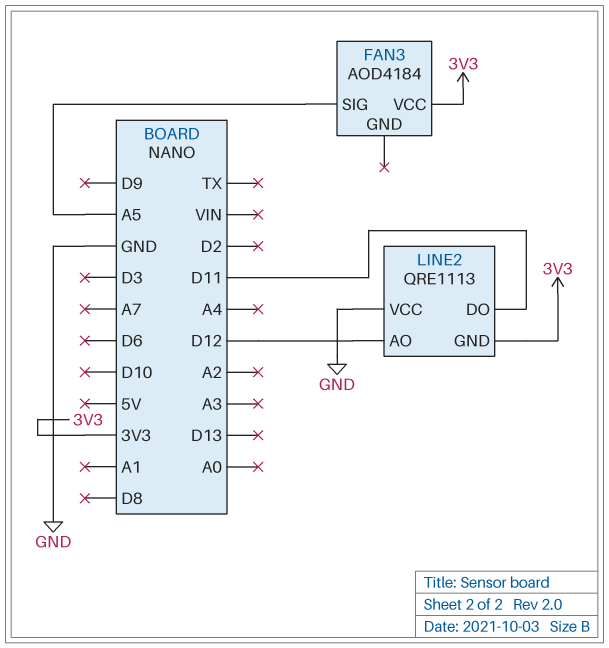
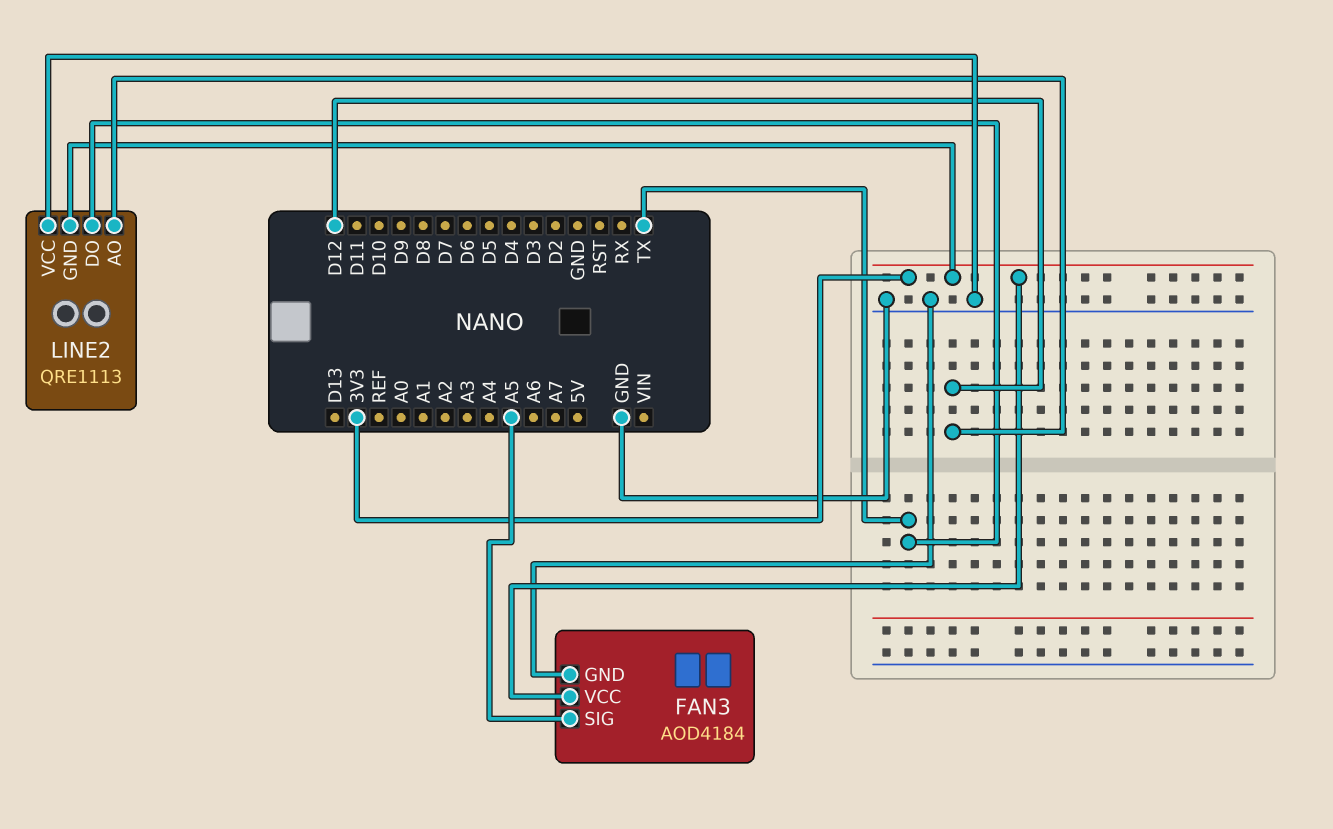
FAN3 pin GND: none -> GND
LINE2 pin DO: D11 -> TX

